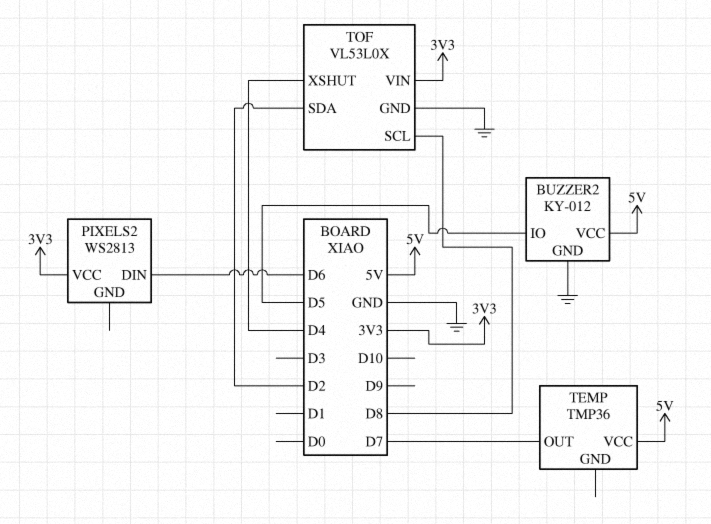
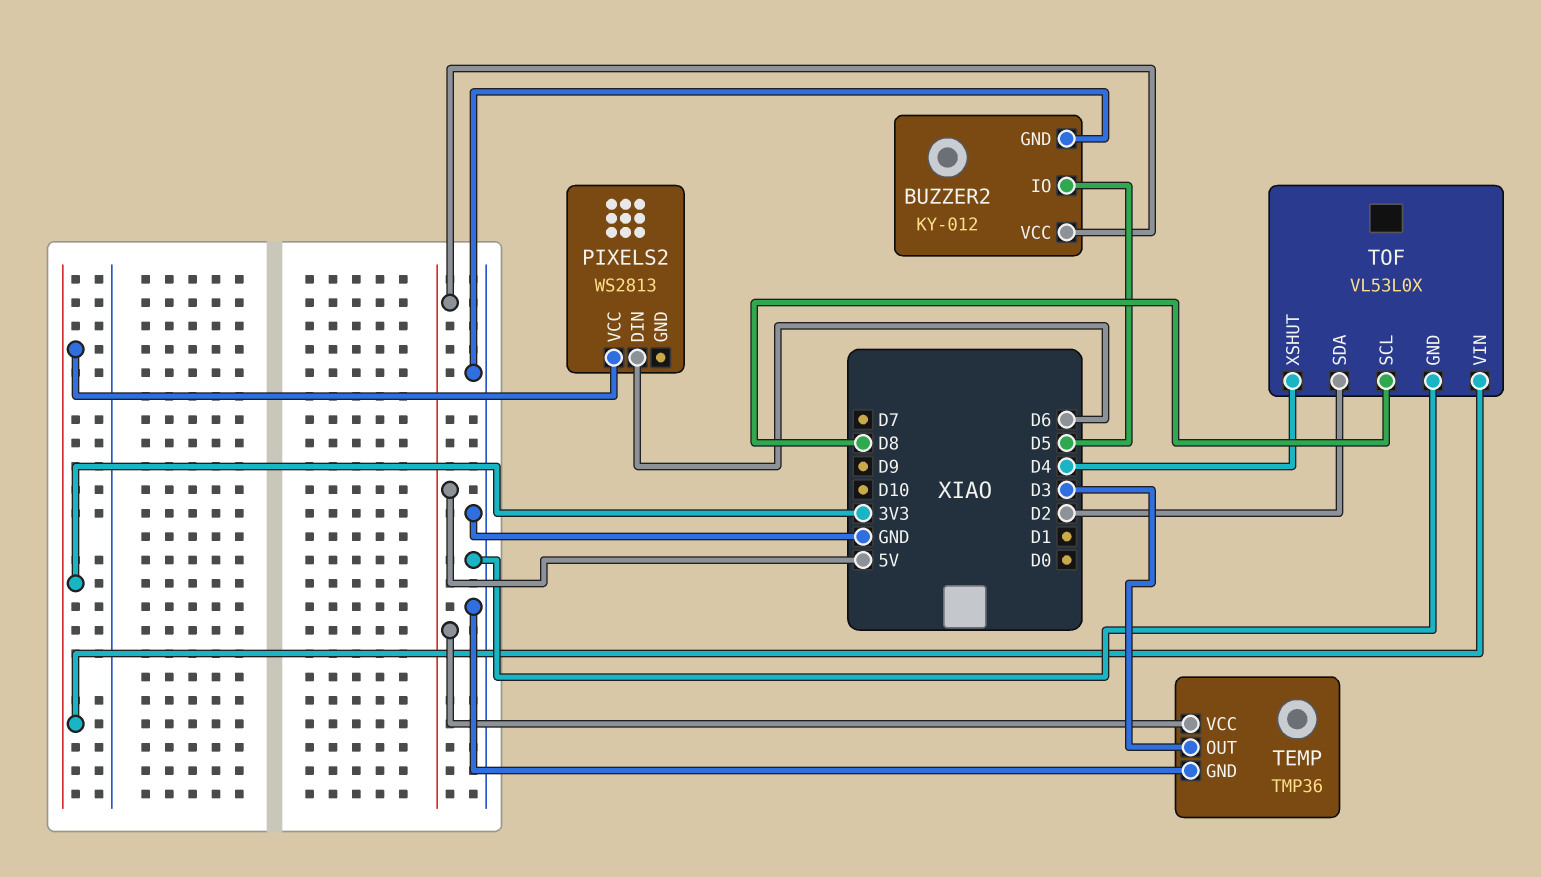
TEMP pin GND: none -> GND
TEMP pin OUT: D7 -> D3

